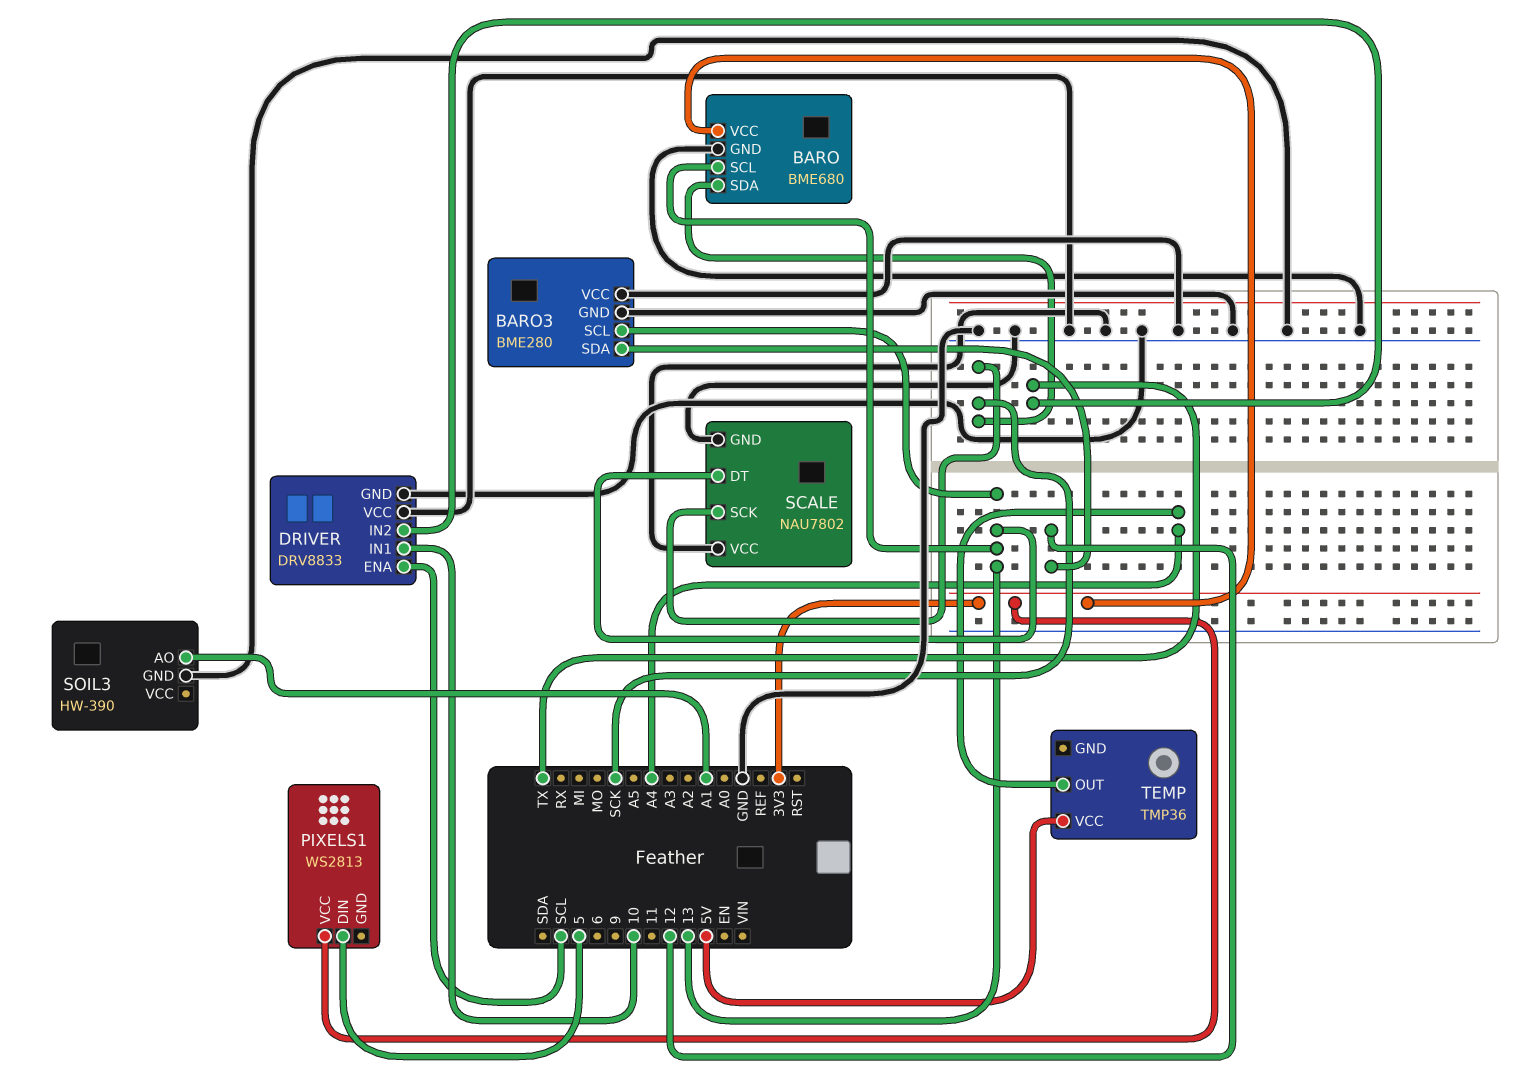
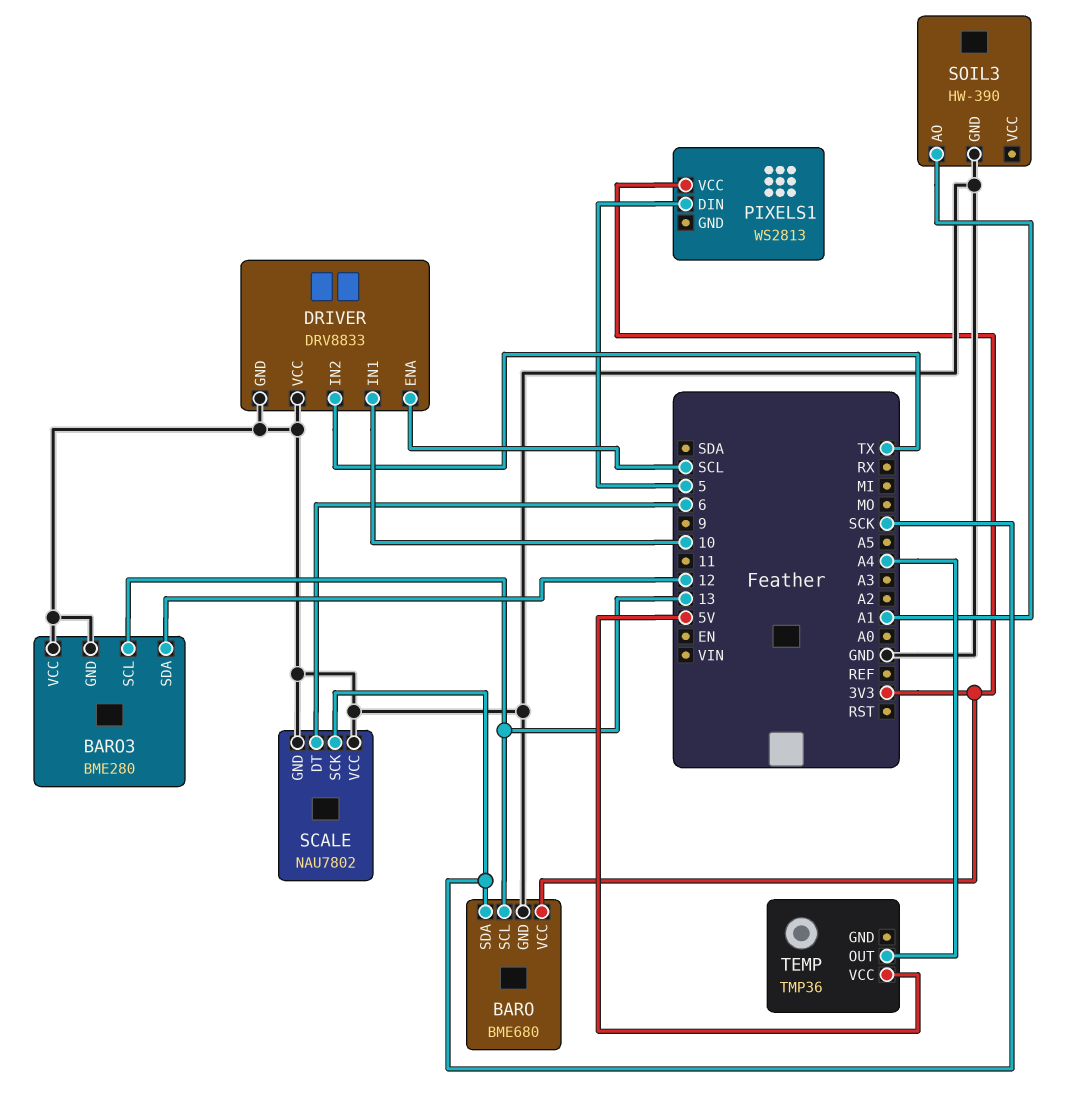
SCALE pin DT: 13 -> 6

